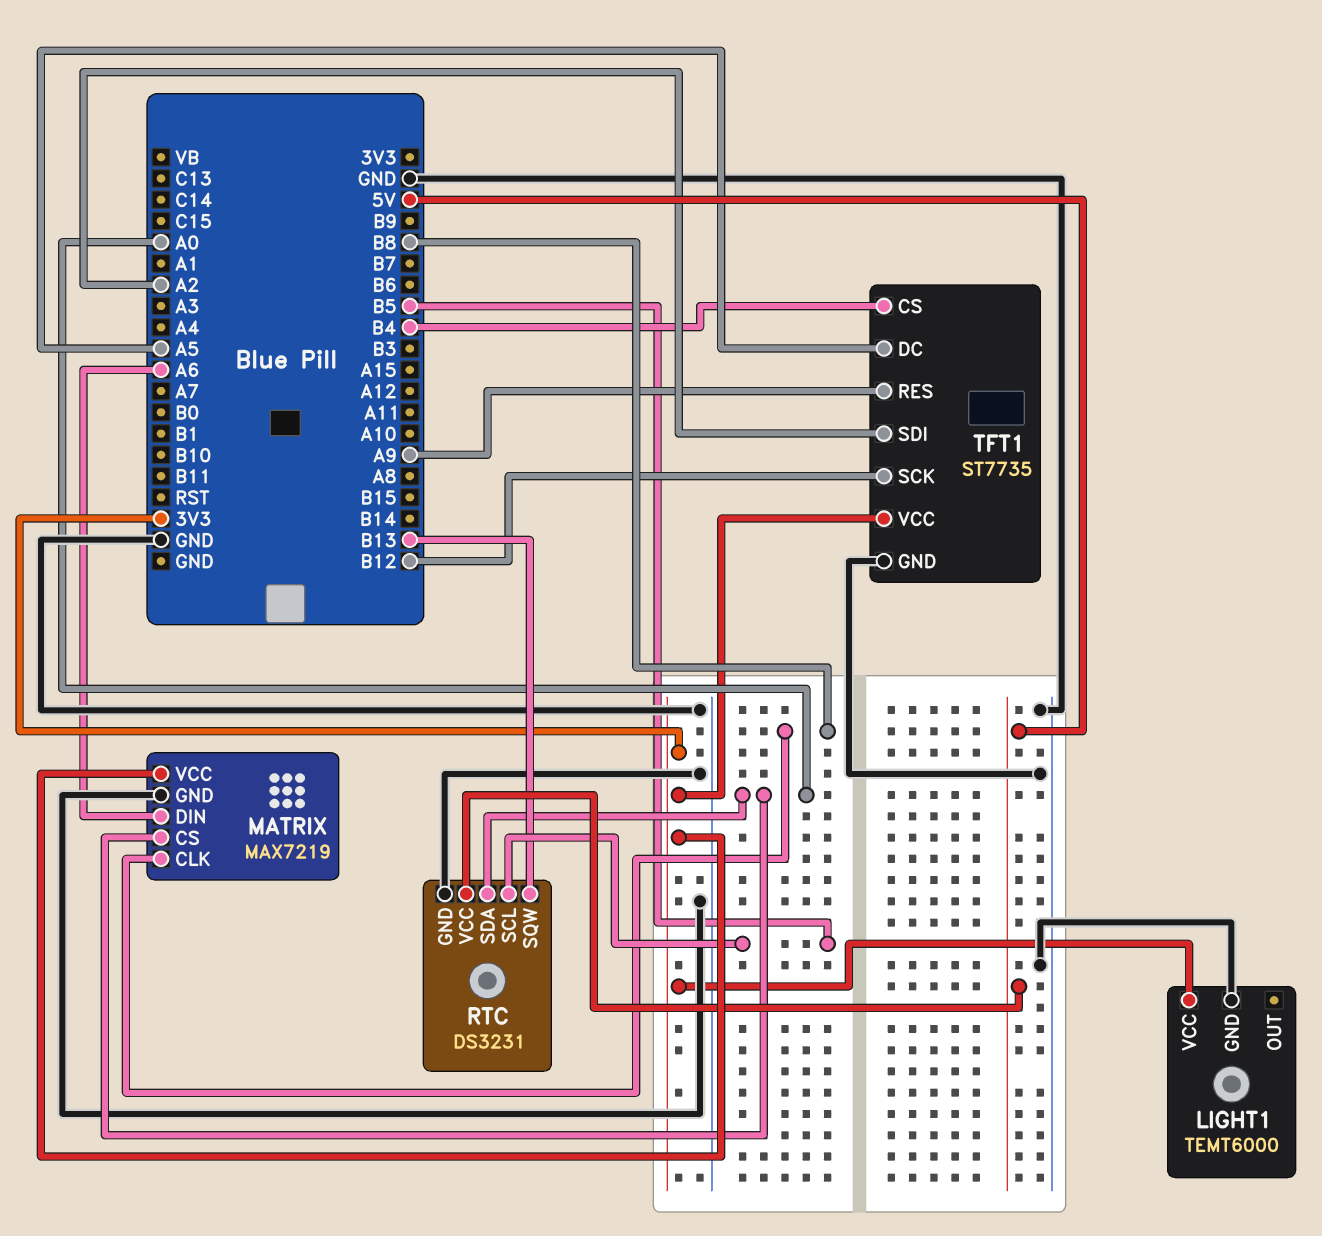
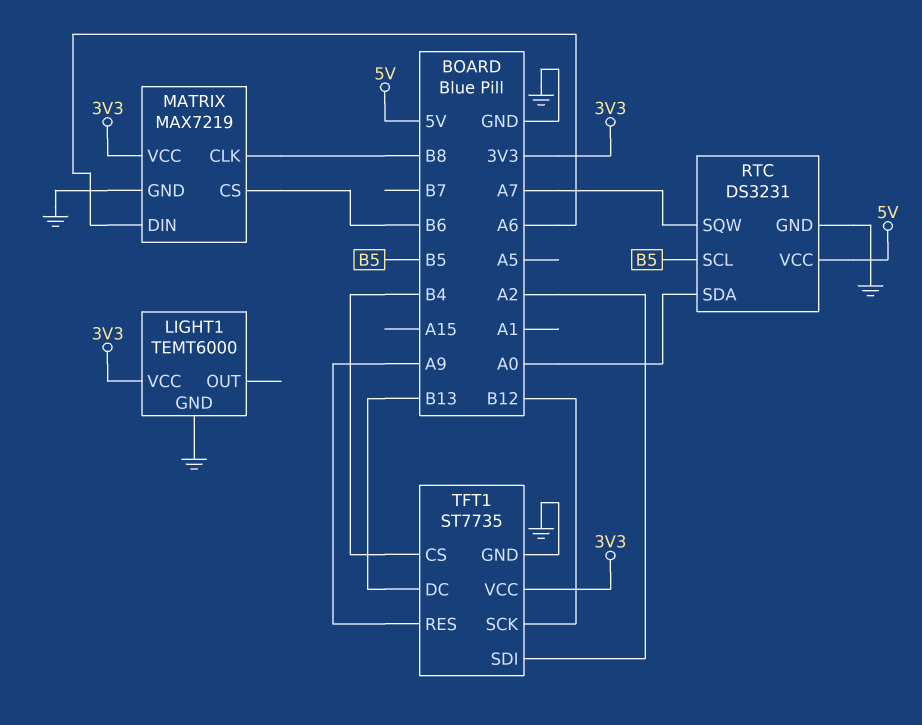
MATRIX pin CS: A0 -> B6
RTC pin SQW: B13 -> A7
TFT1 pin DC: A5 -> B13

